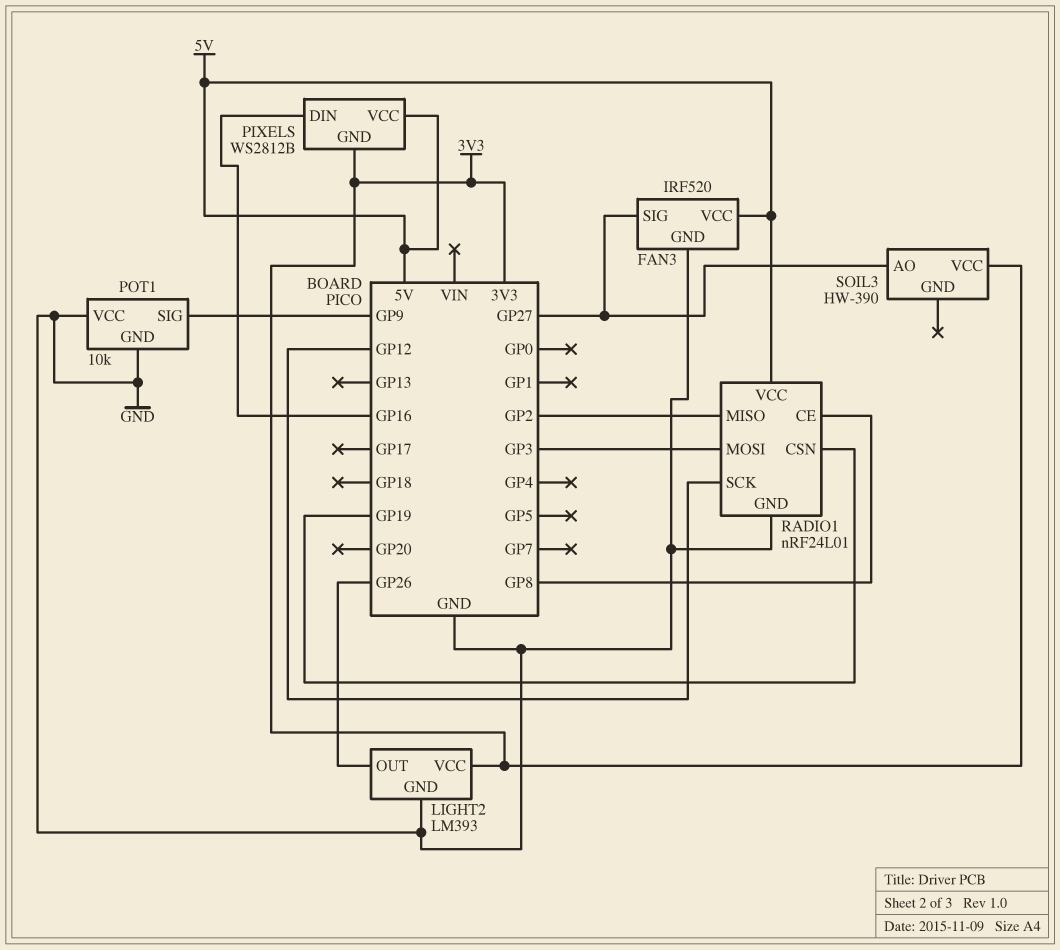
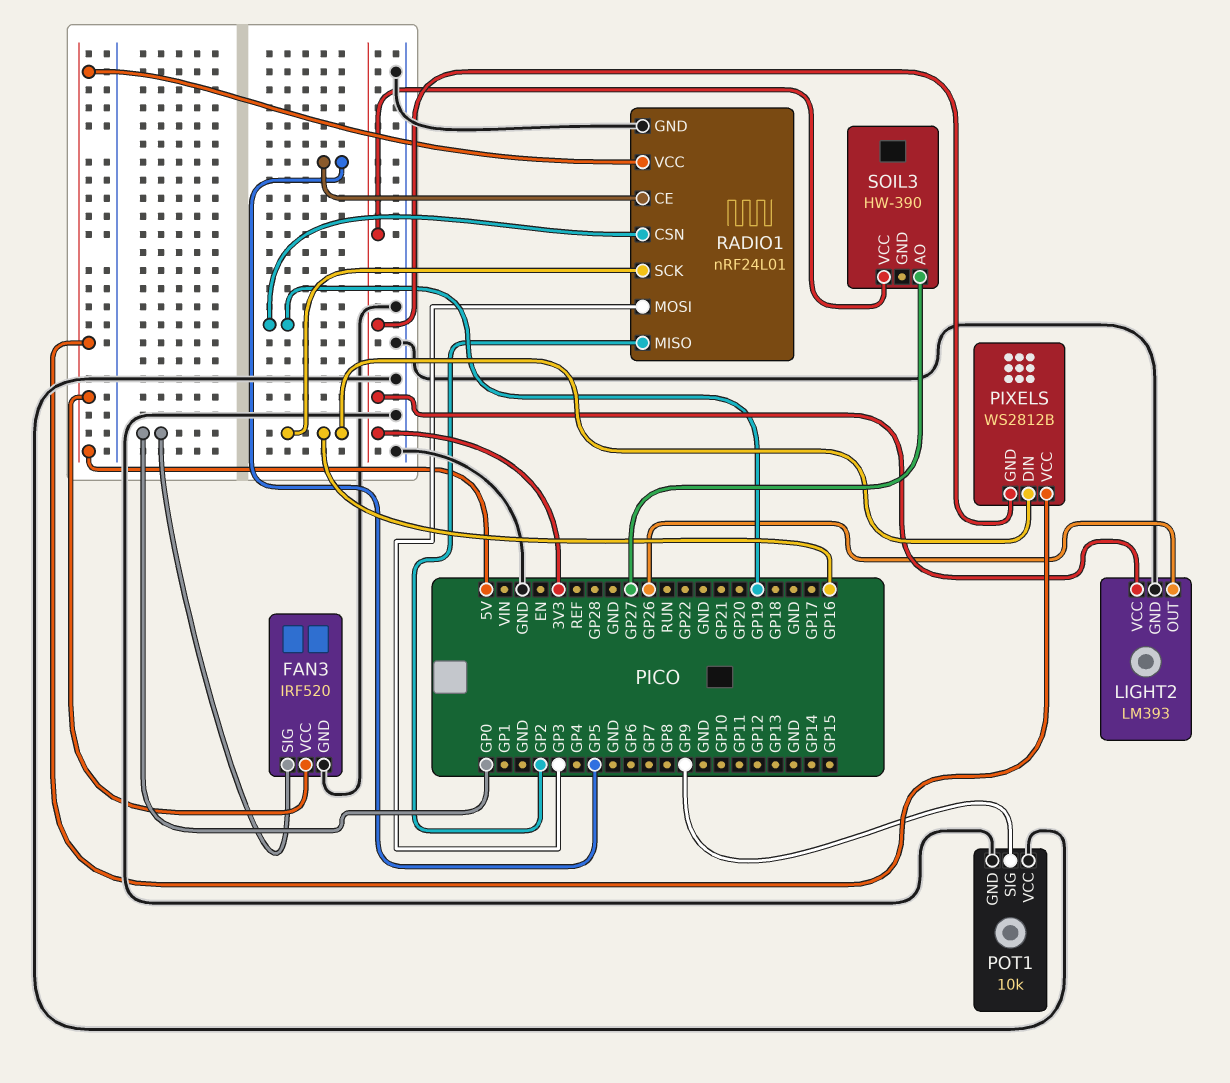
FAN3 pin SIG: GP27 -> GP0
RADIO1 pin CE: GP8 -> GP5
RADIO1 pin SCK: GP12 -> GP16

